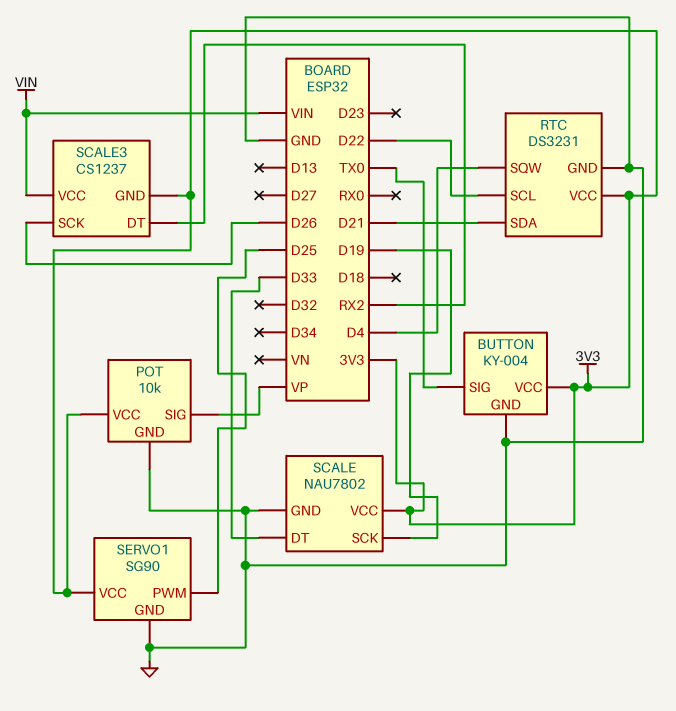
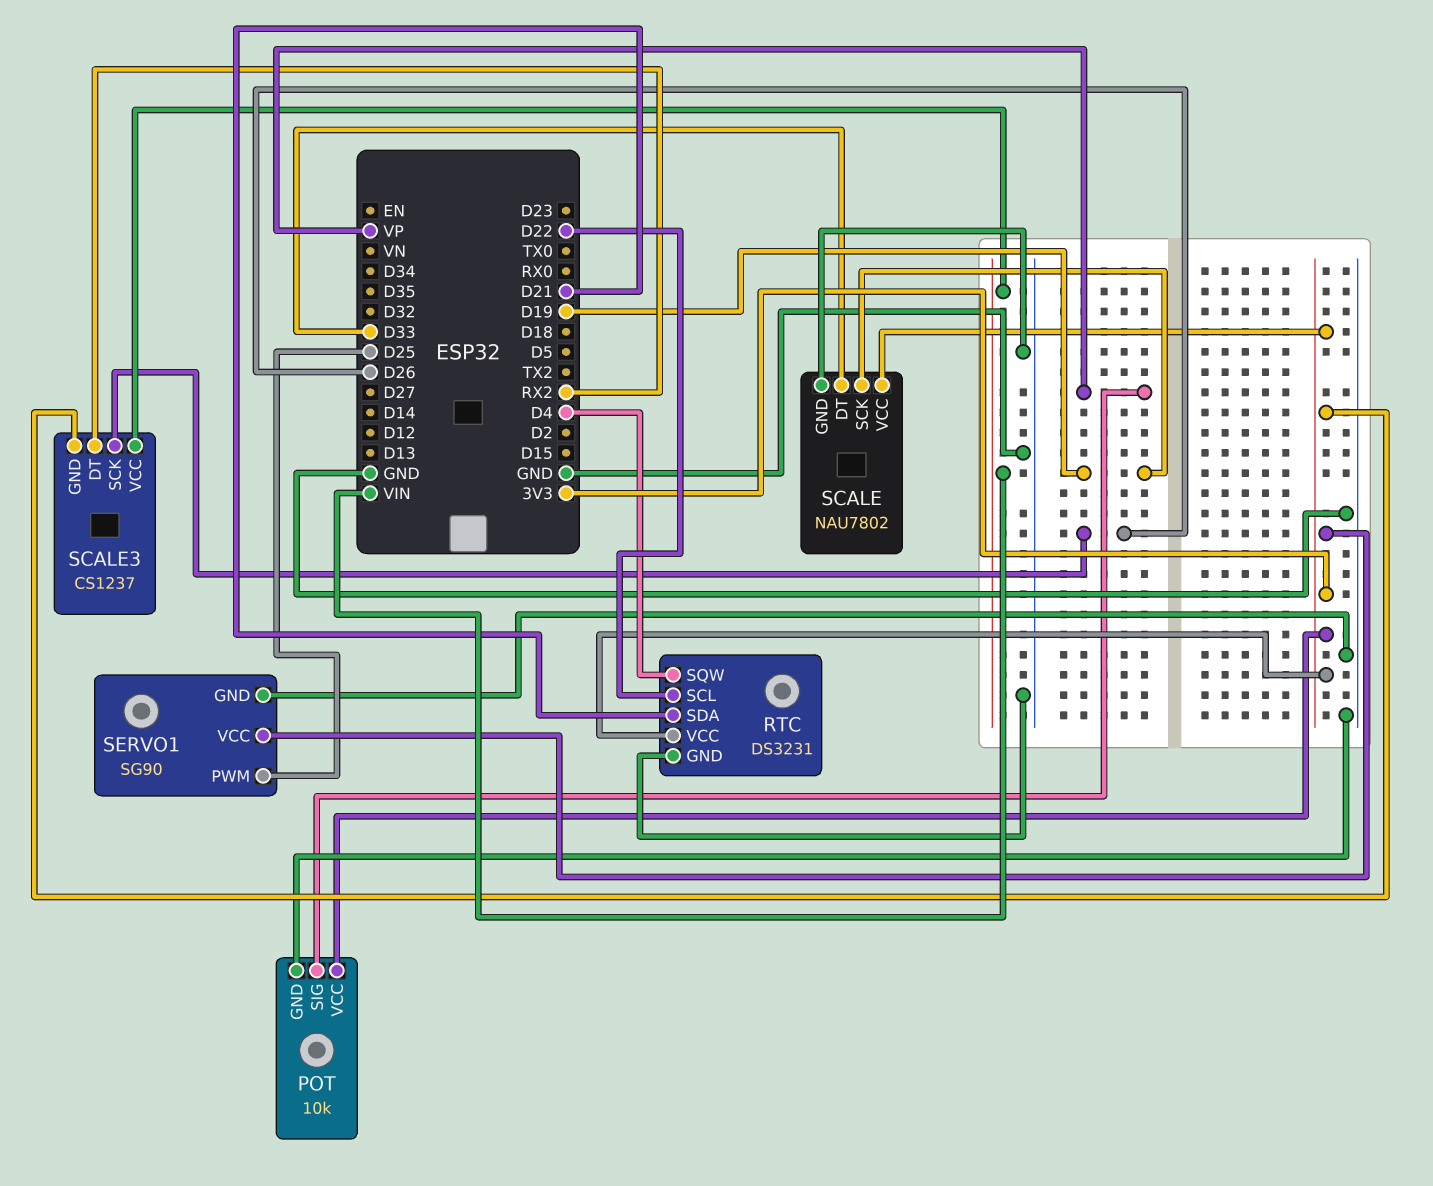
BUTTON: KY-004 -> none
BUTTON pin GND: GND -> none
BUTTON pin SIG: TX0 -> none
BUTTON pin VCC: 3V3 -> none

